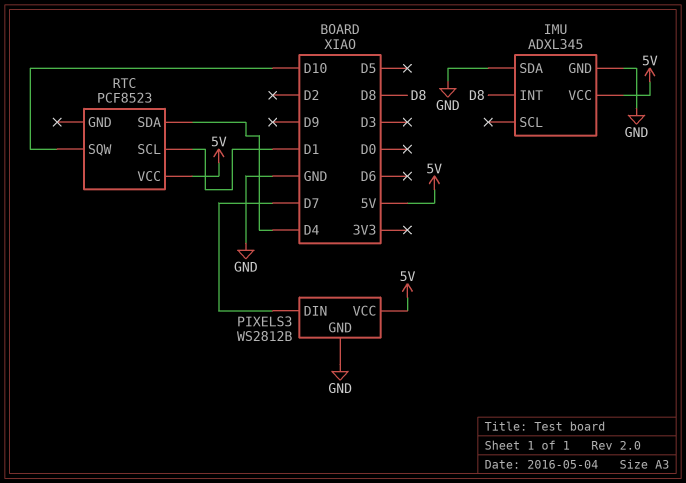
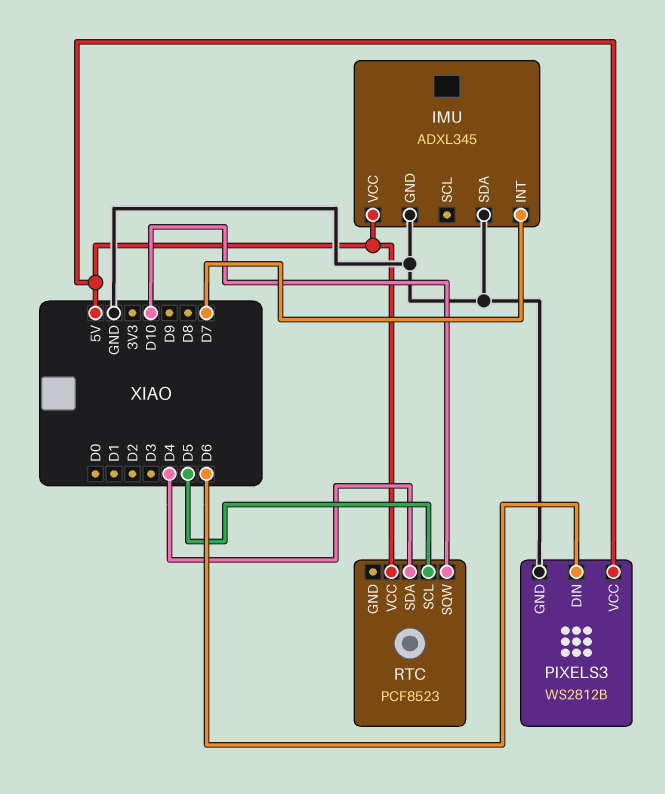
IMU pin INT: D8 -> D7
PIXELS3 pin DIN: D7 -> D6
RTC pin SCL: D1 -> D5

